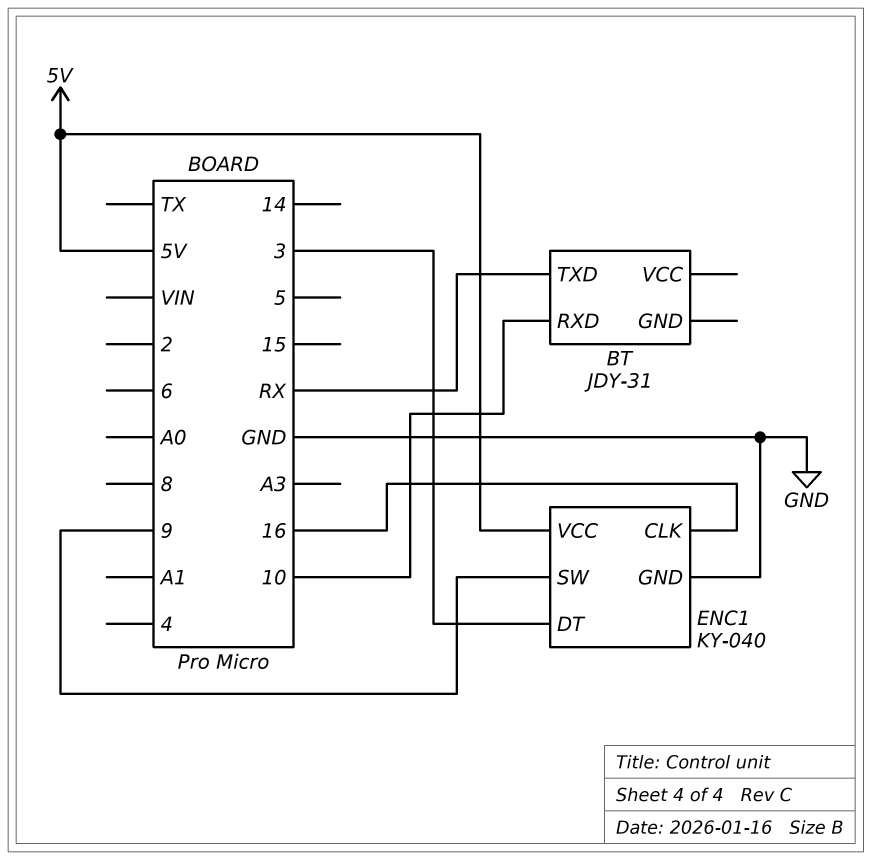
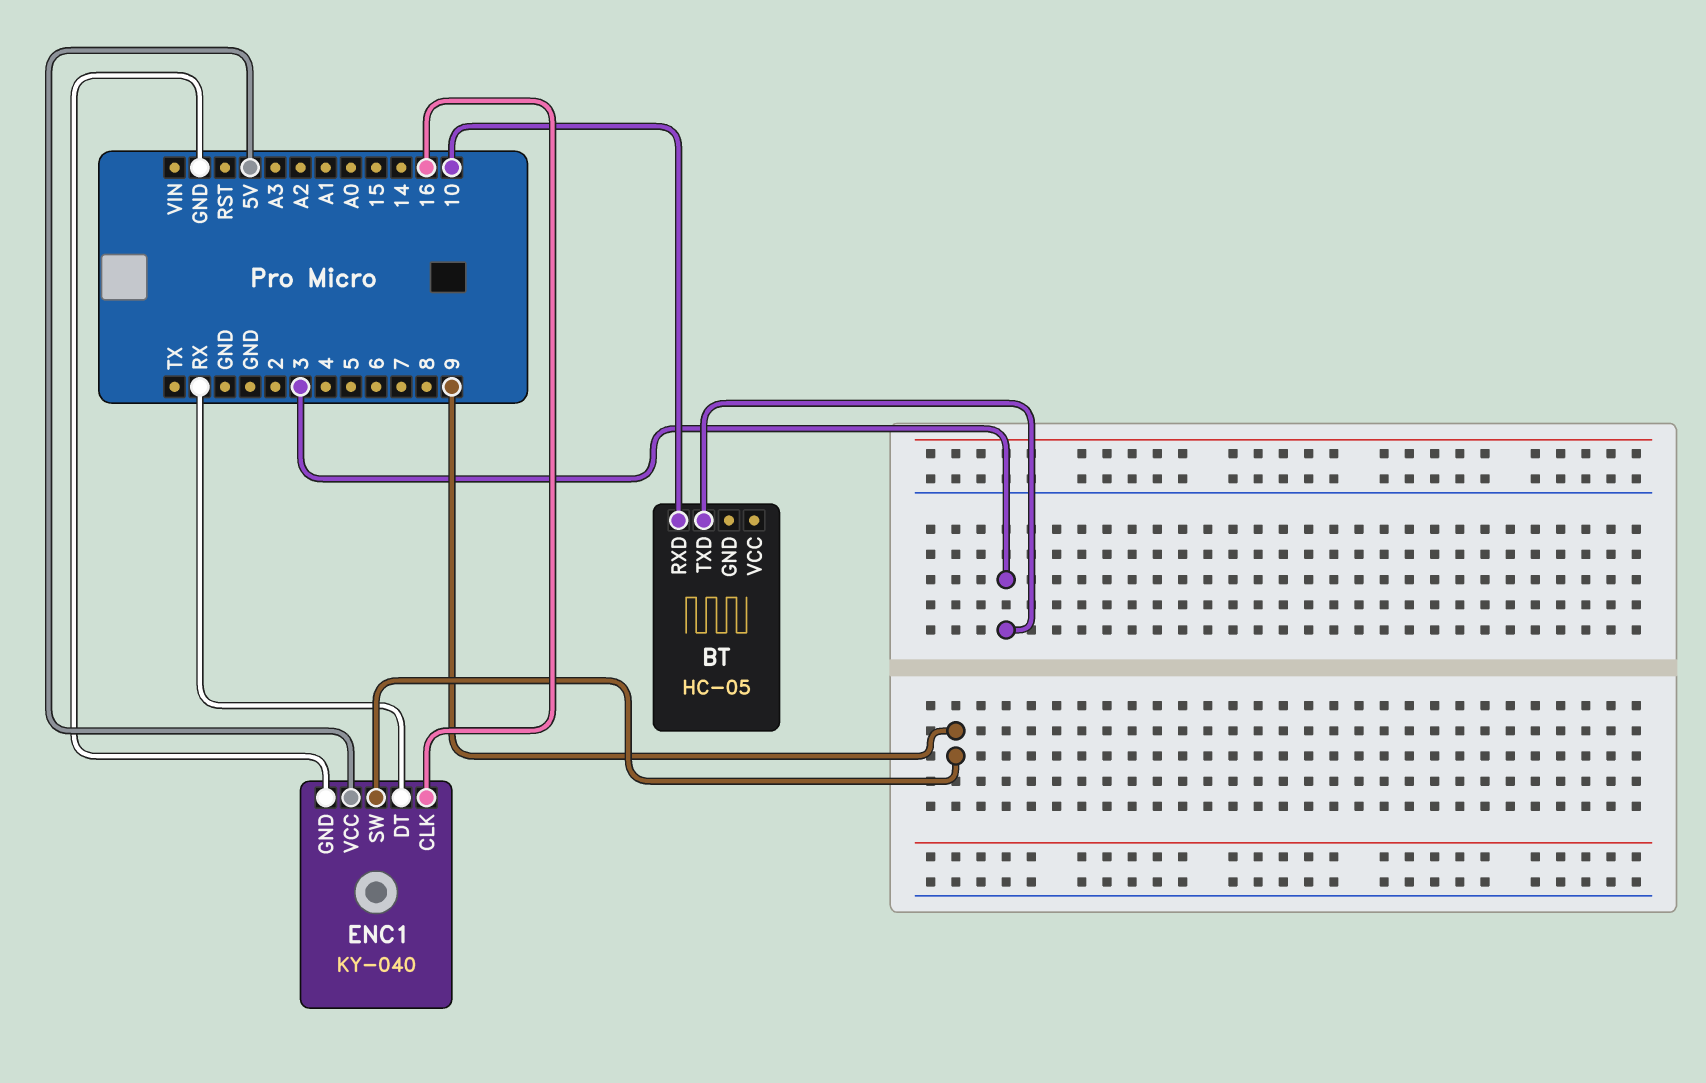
BT: JDY-31 -> HC-05
BT pin TXD: RX -> 3
ENC1 pin DT: 3 -> RX

